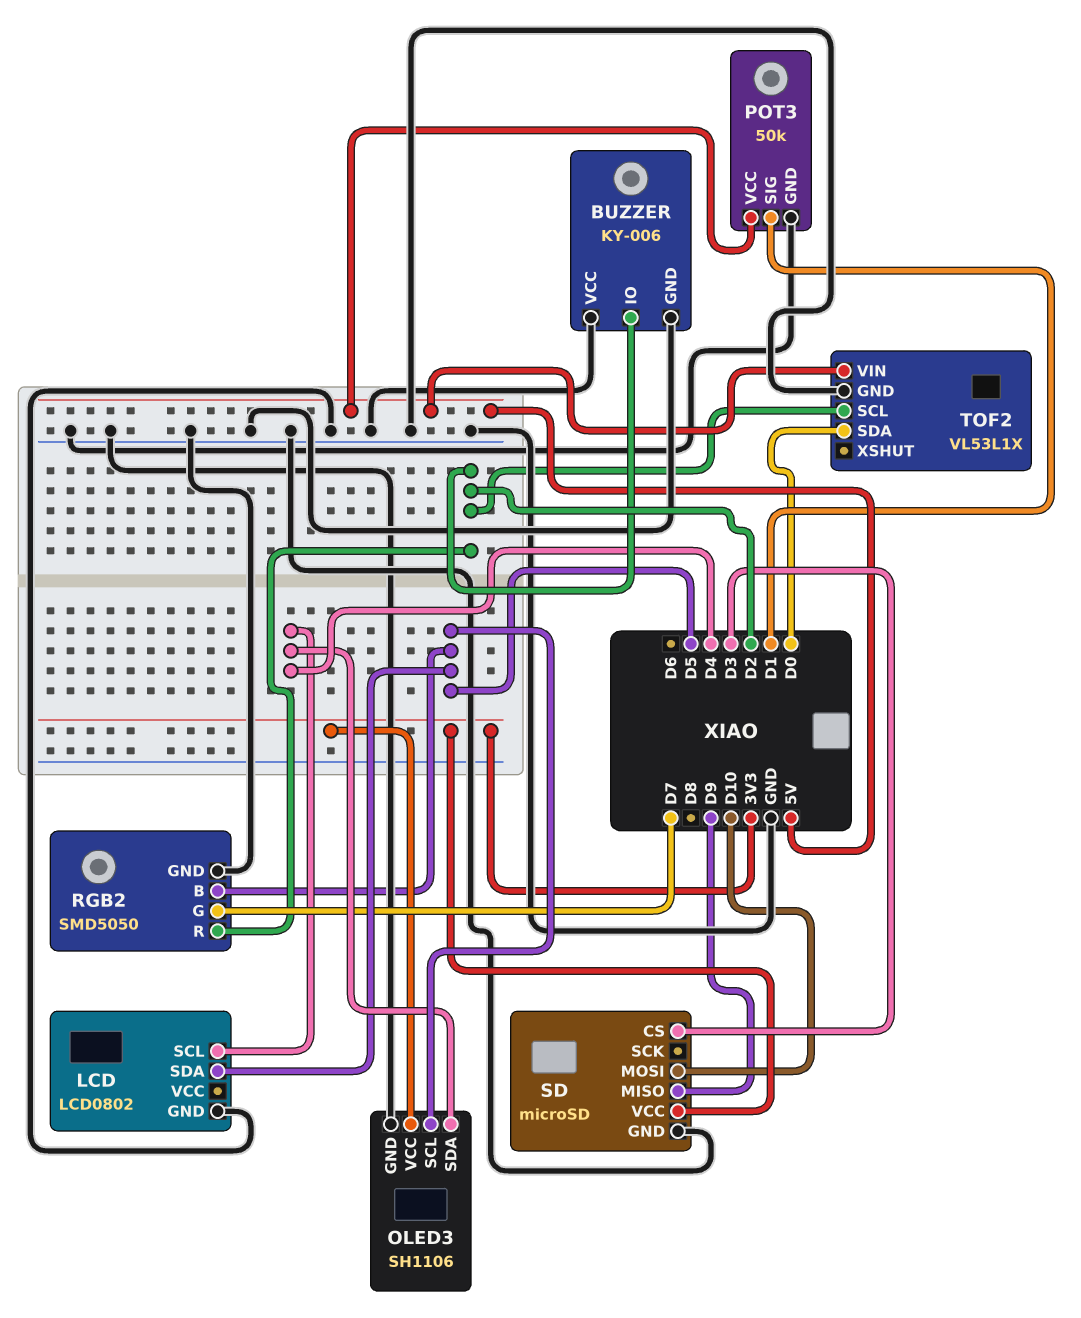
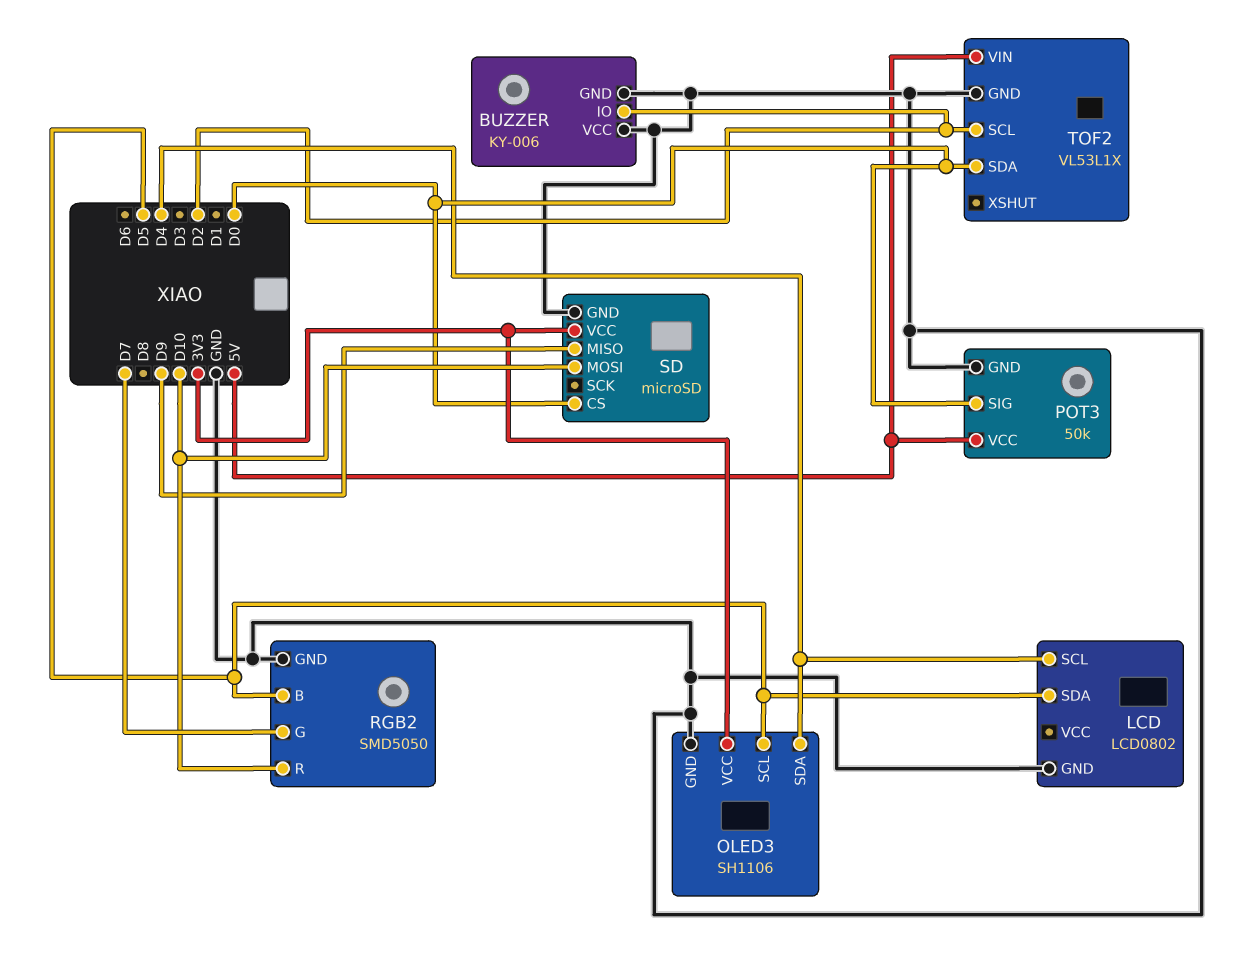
POT3 pin SIG: D1 -> D0
RGB2 pin R: D2 -> D10
SD pin CS: D3 -> D0

